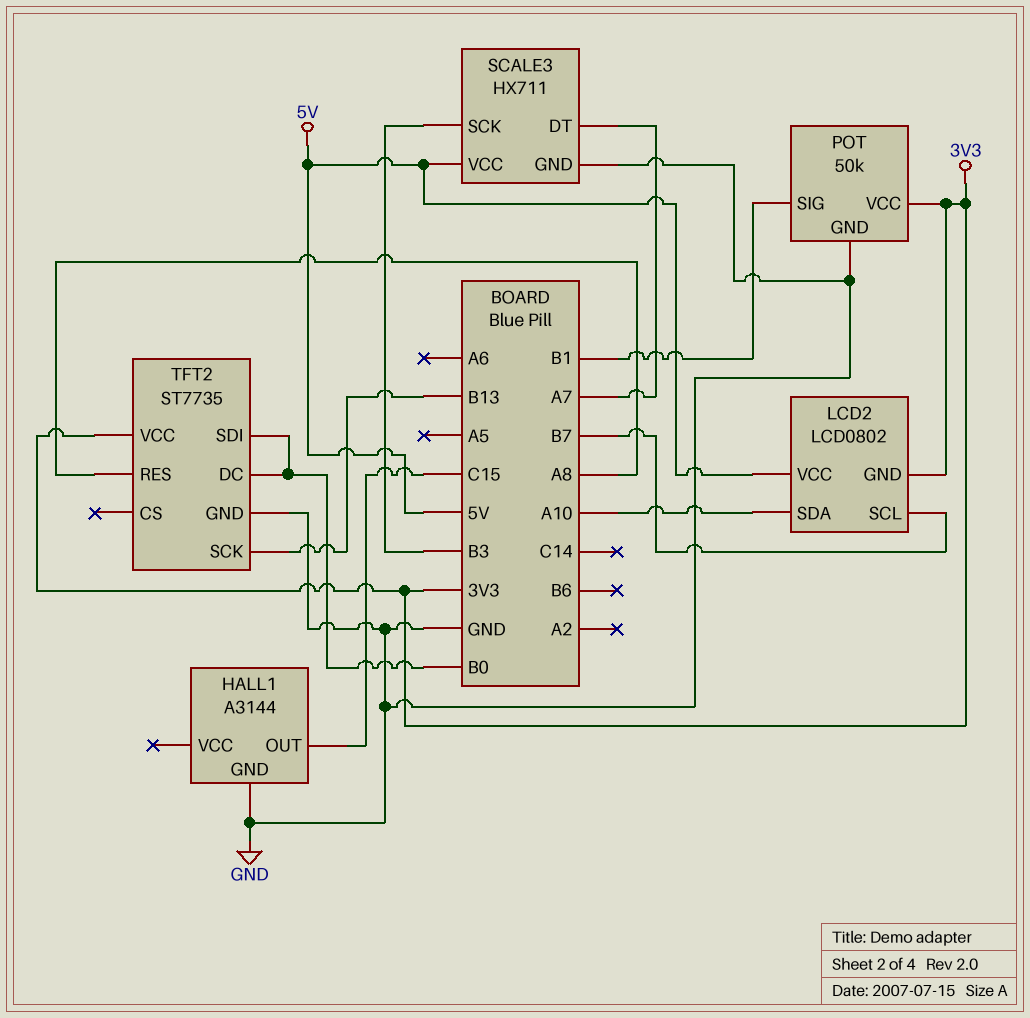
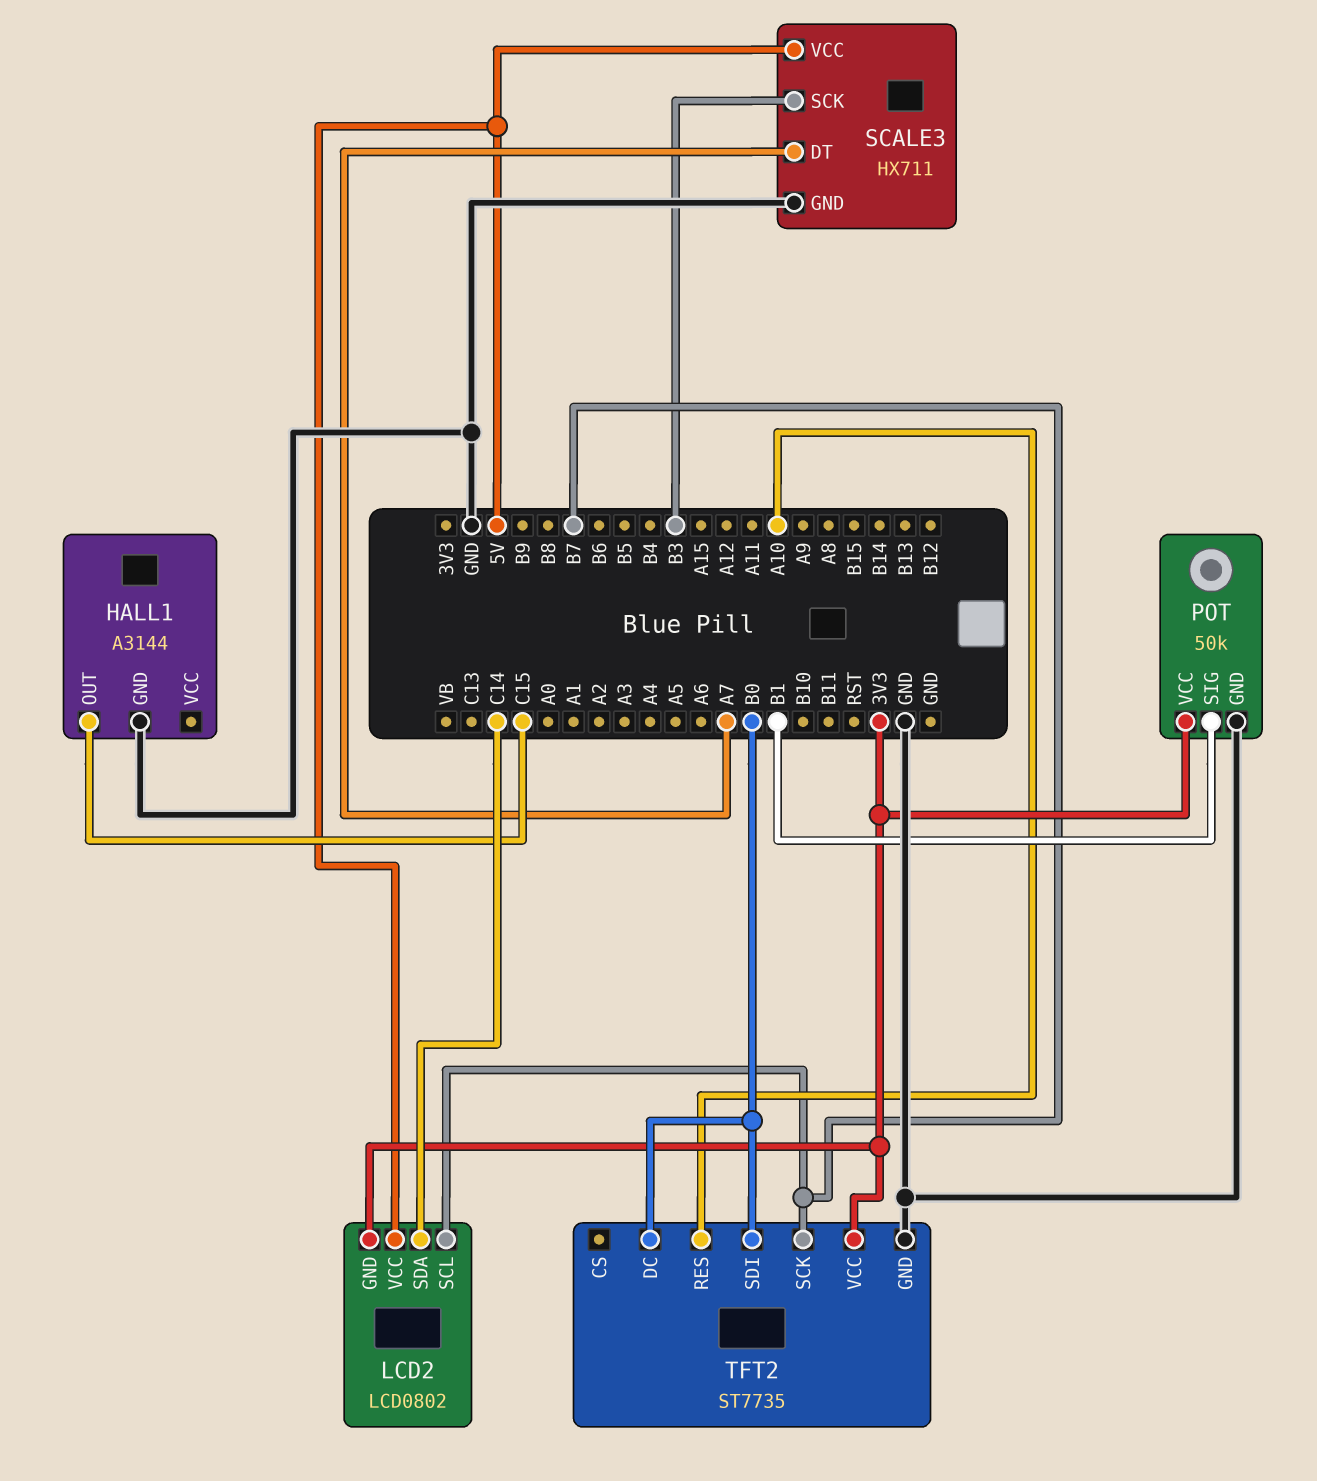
LCD2 pin SDA: A10 -> C14
TFT2 pin RES: A8 -> A10
TFT2 pin SCK: B13 -> B7

